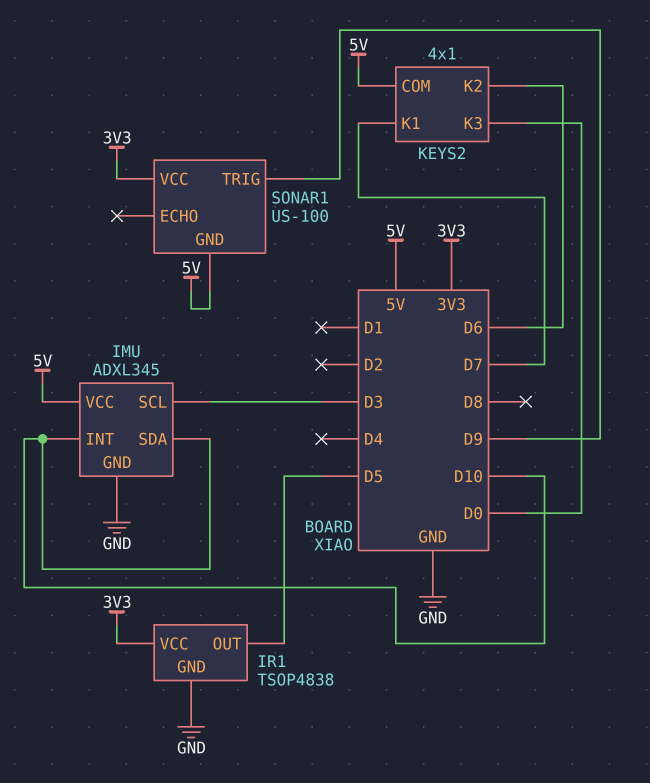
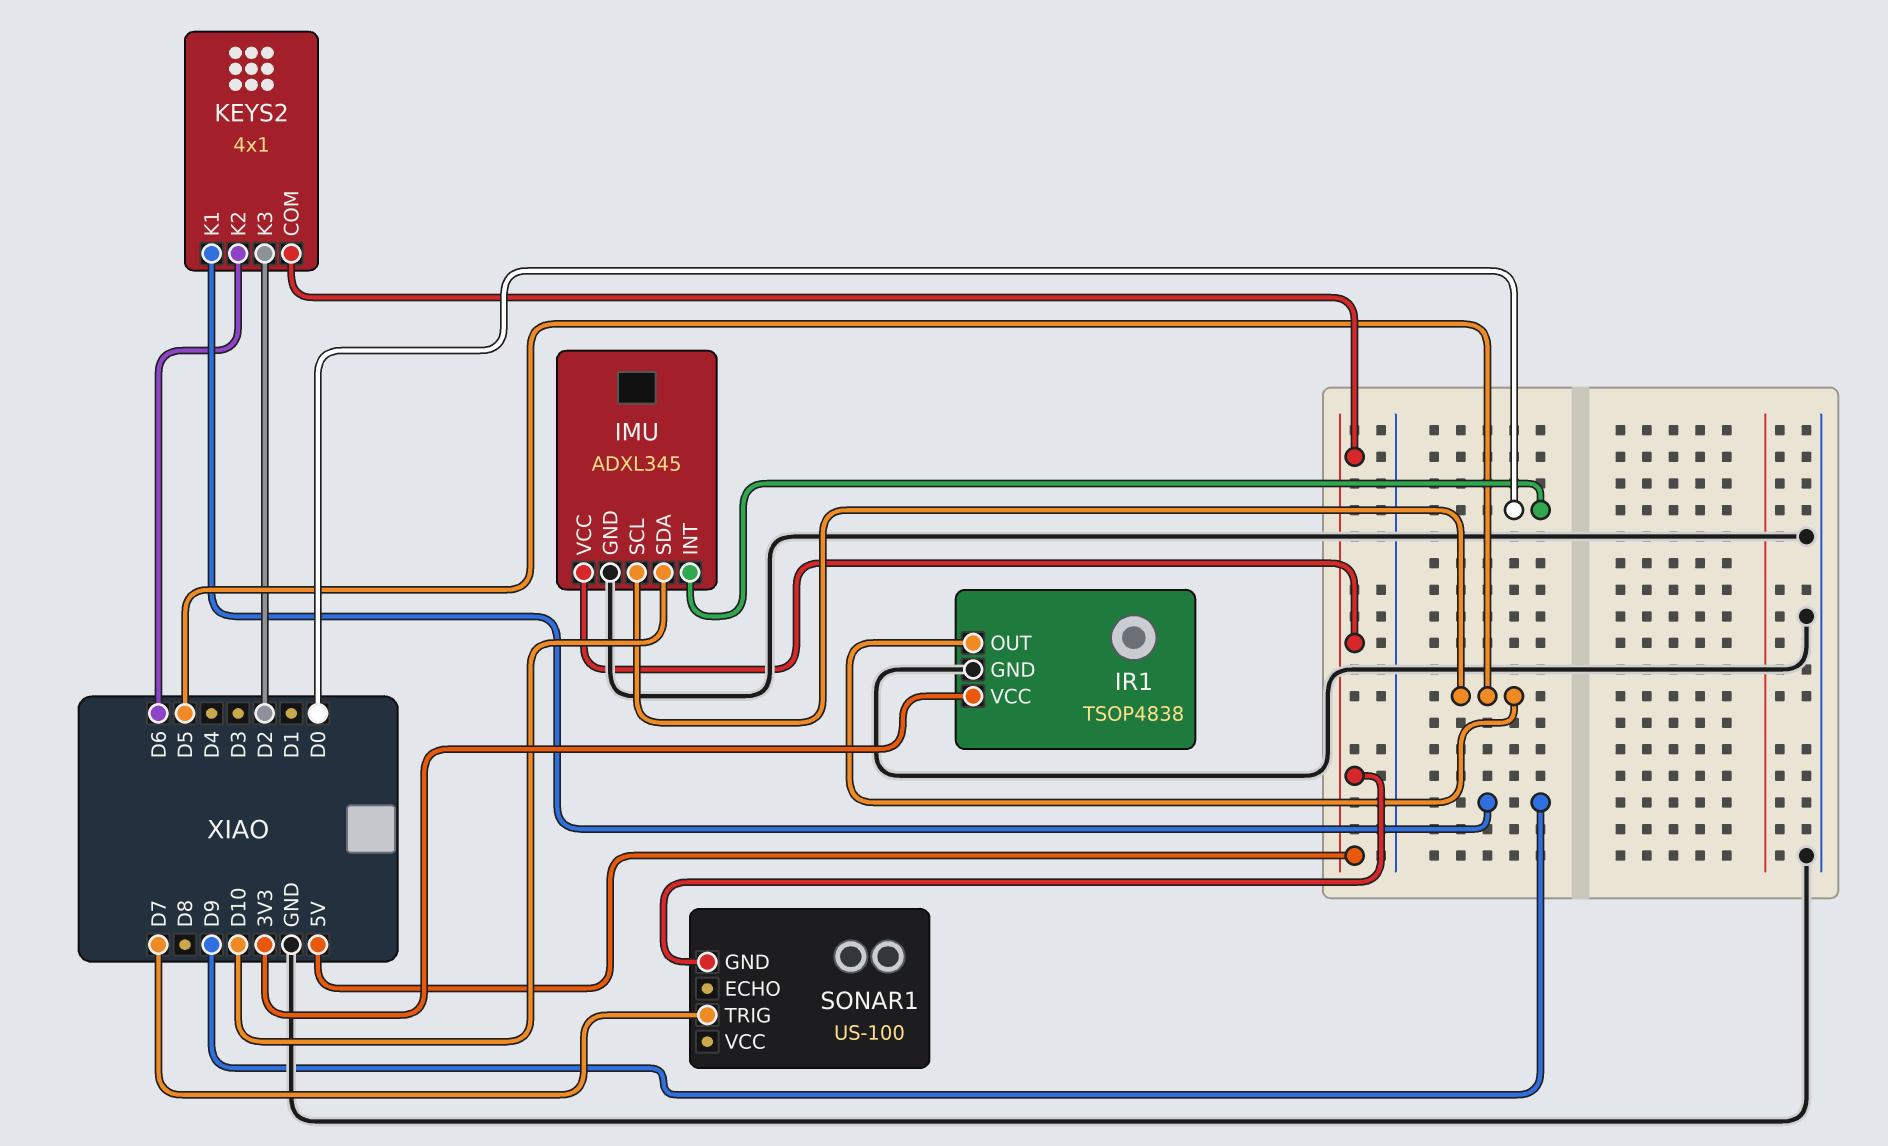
IMU pin INT: D10 -> D0
IMU pin SCL: D3 -> D5
KEYS2 pin K1: D7 -> D9
KEYS2 pin K3: D0 -> D2
SONAR1 pin TRIG: D9 -> D7
SONAR1 pin VCC: 3V3 -> none

